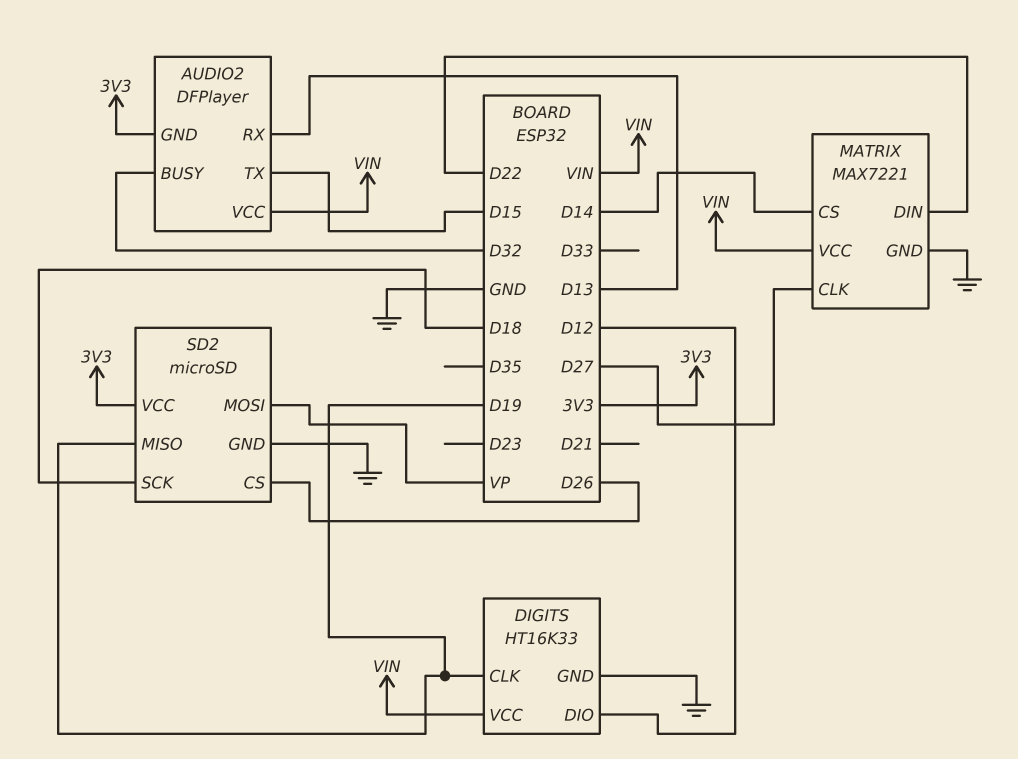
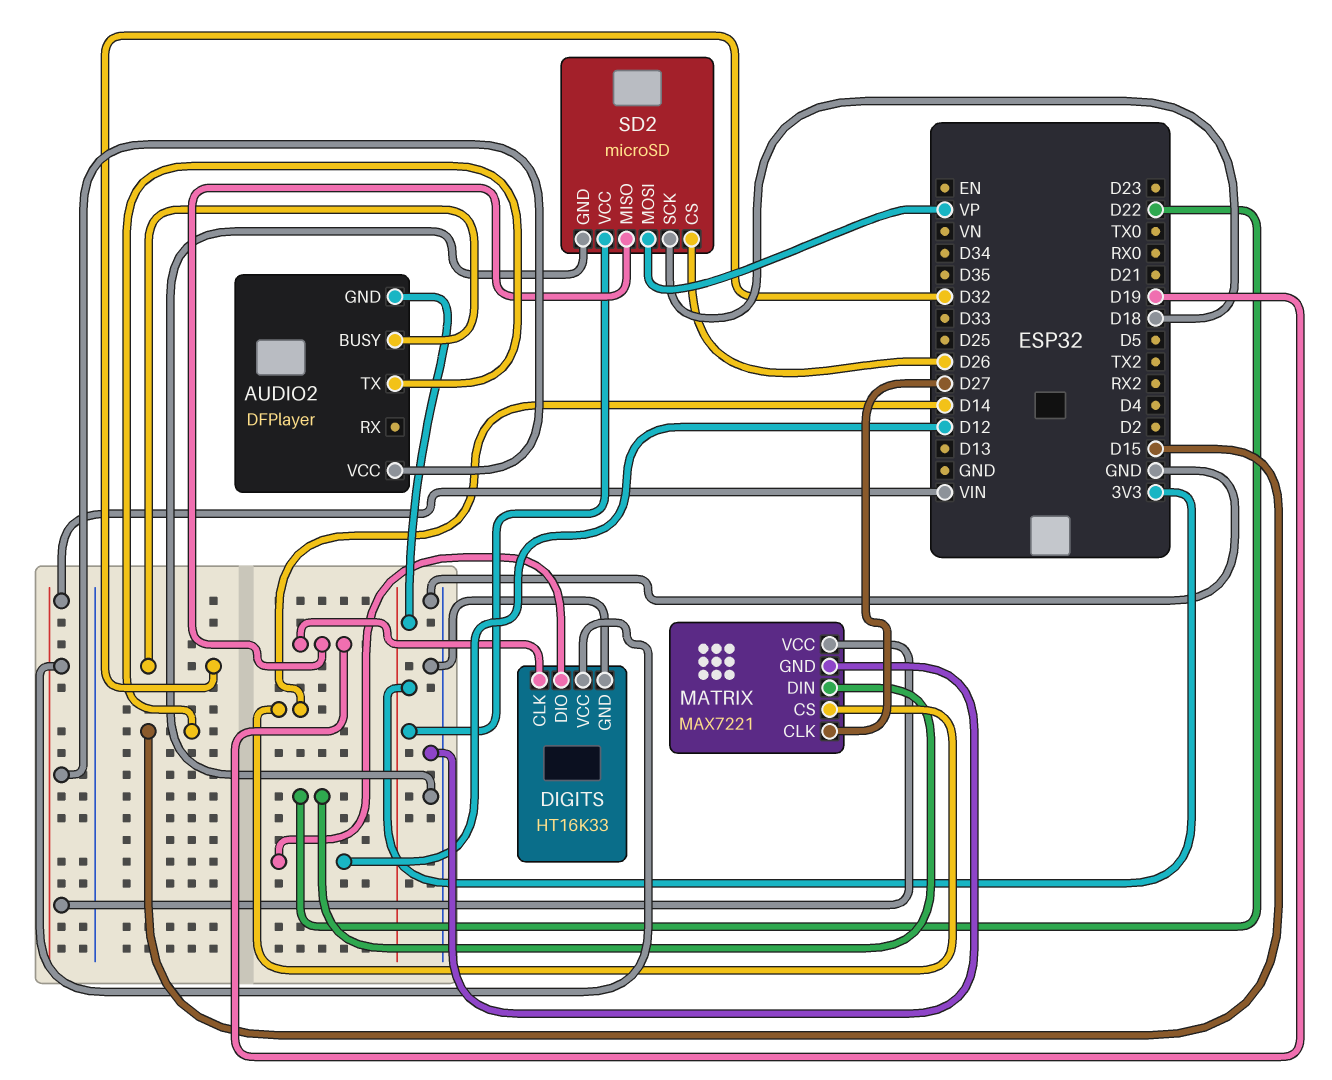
AUDIO2 pin RX: D13 -> none

